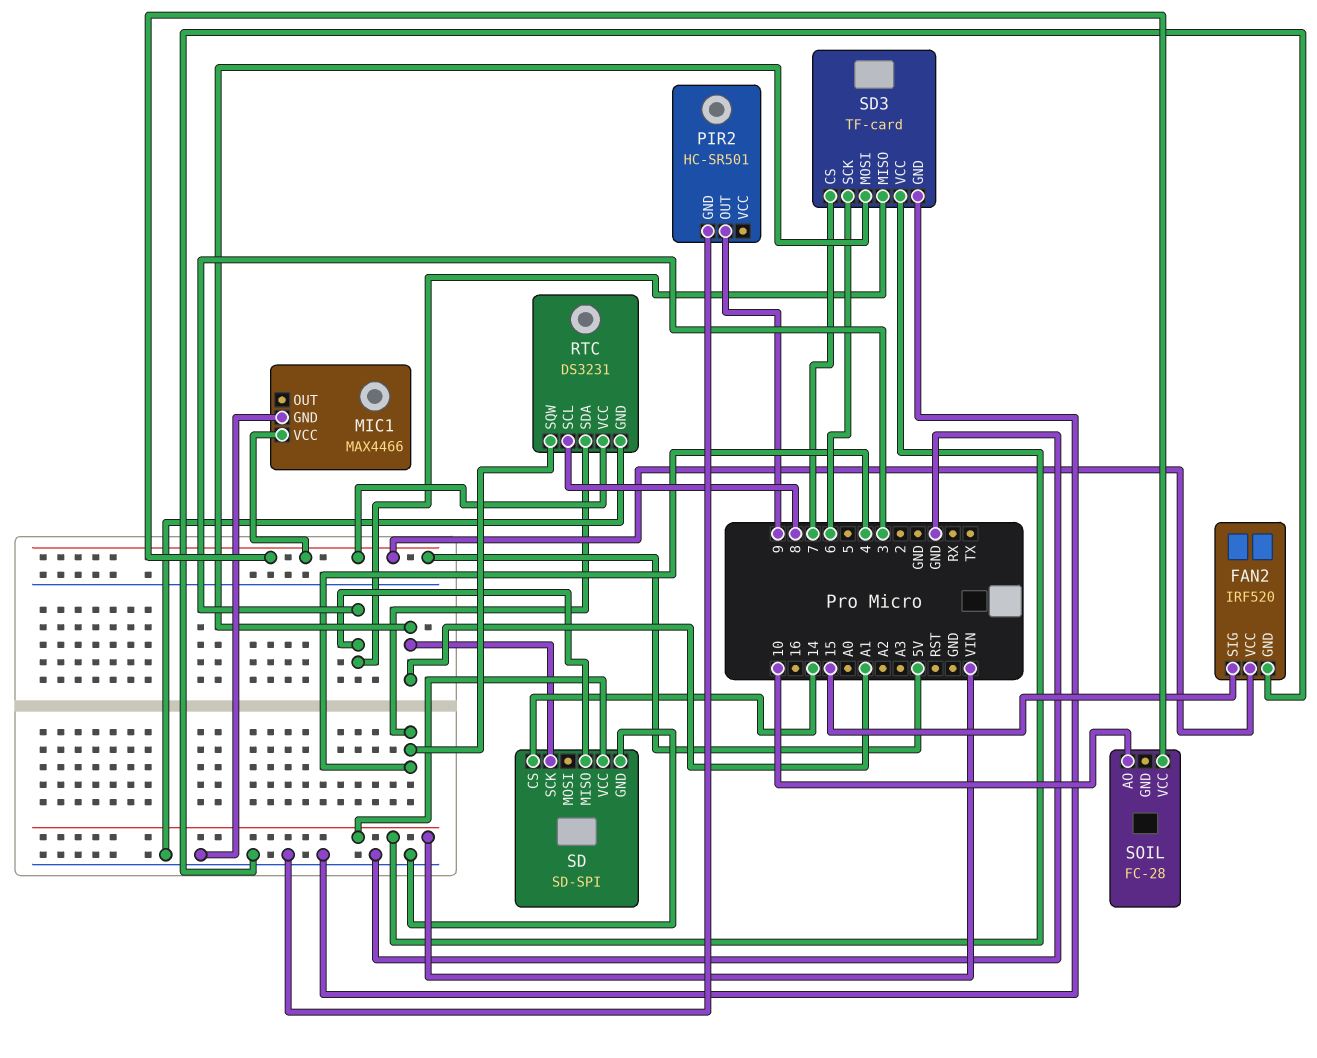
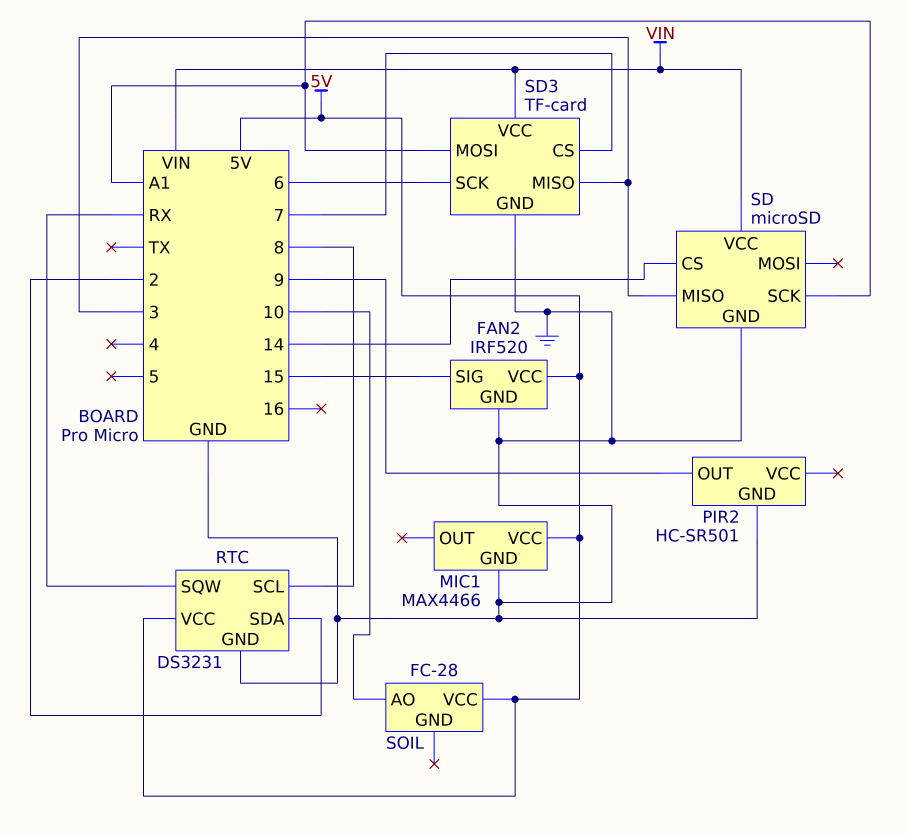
RTC pin SDA: 4 -> 2
RTC pin SQW: 4 -> RX
SD: SD-SPI -> microSD

